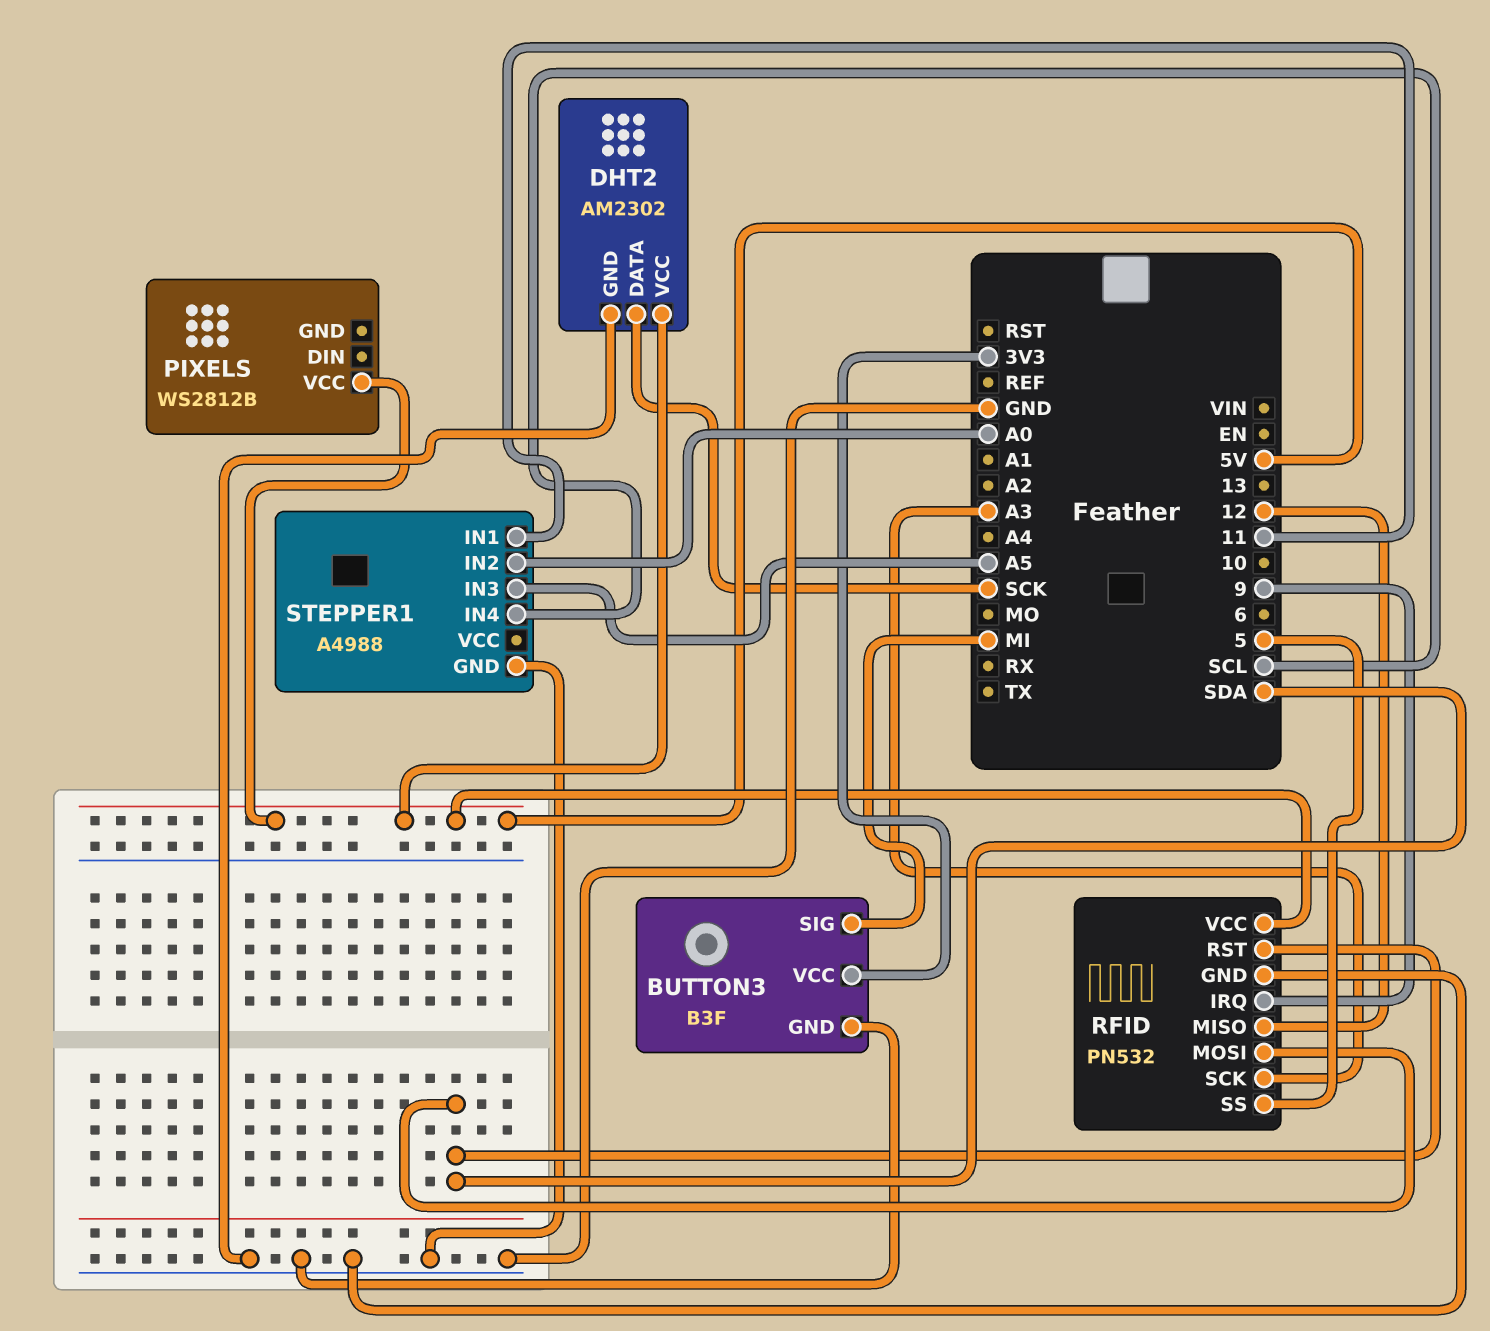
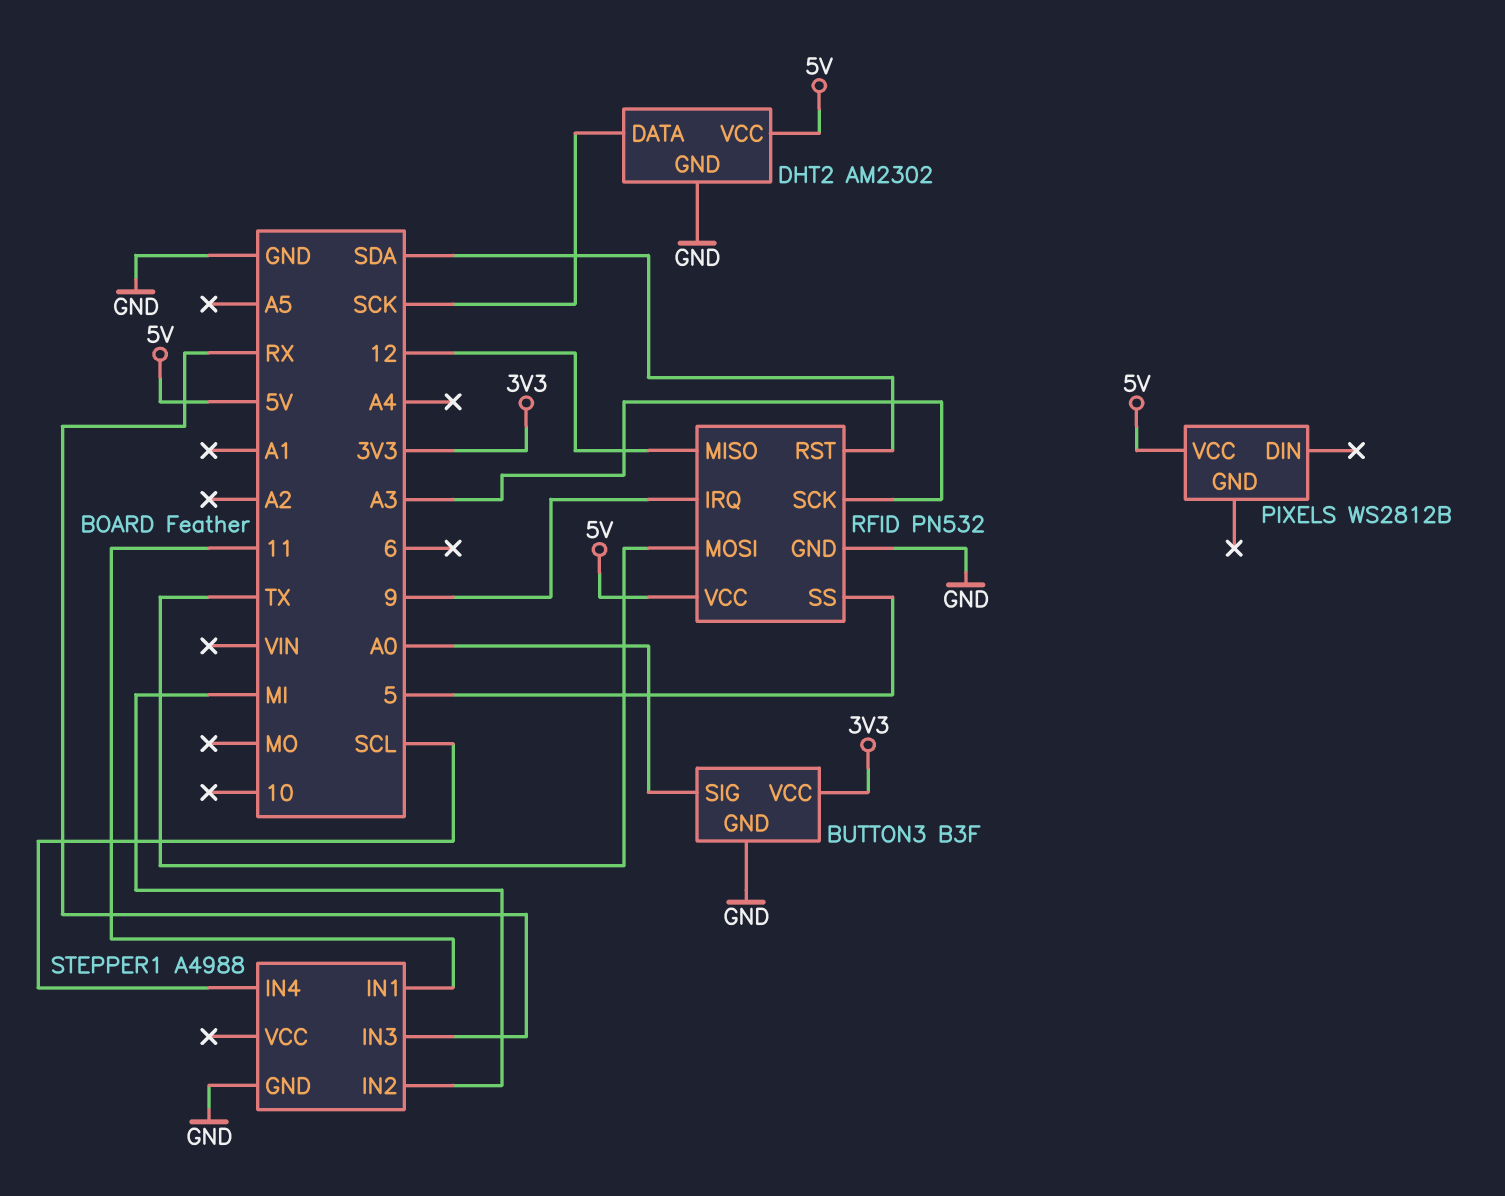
BUTTON3 pin SIG: MI -> A0
RFID pin MOSI: SDA -> TX
STEPPER1 pin IN2: A0 -> MI
STEPPER1 pin IN3: A5 -> RX

